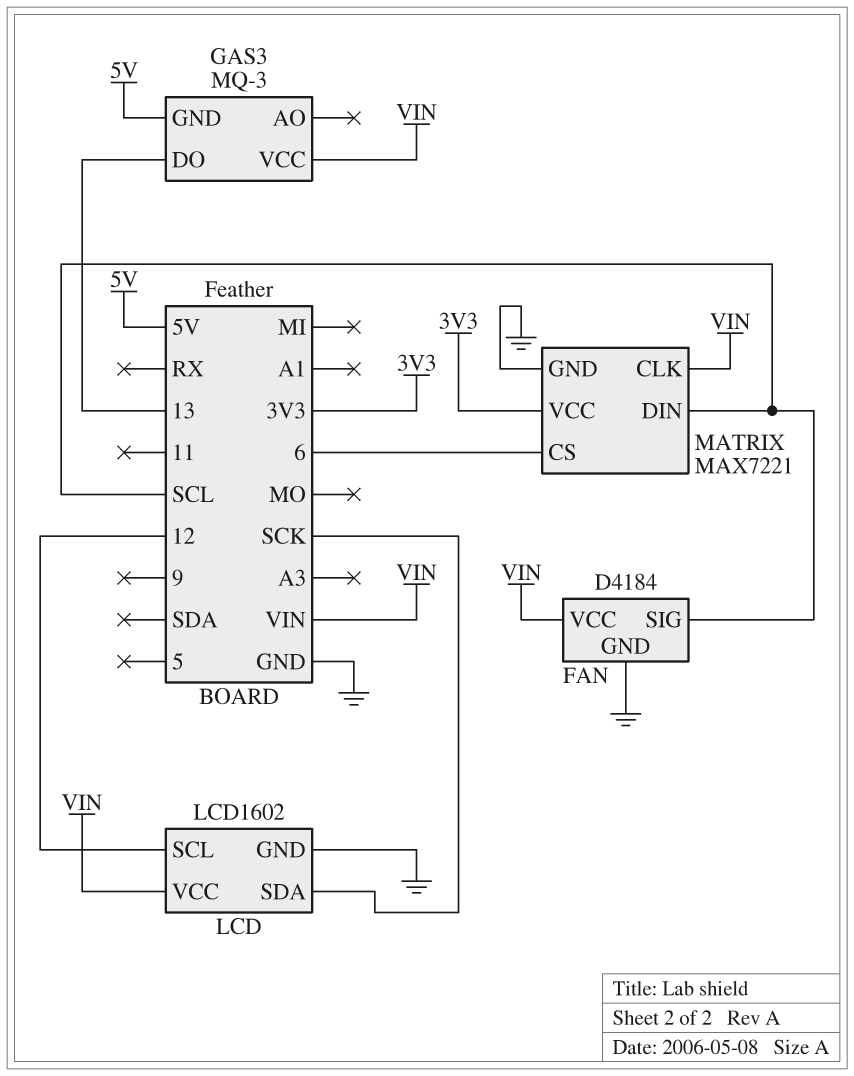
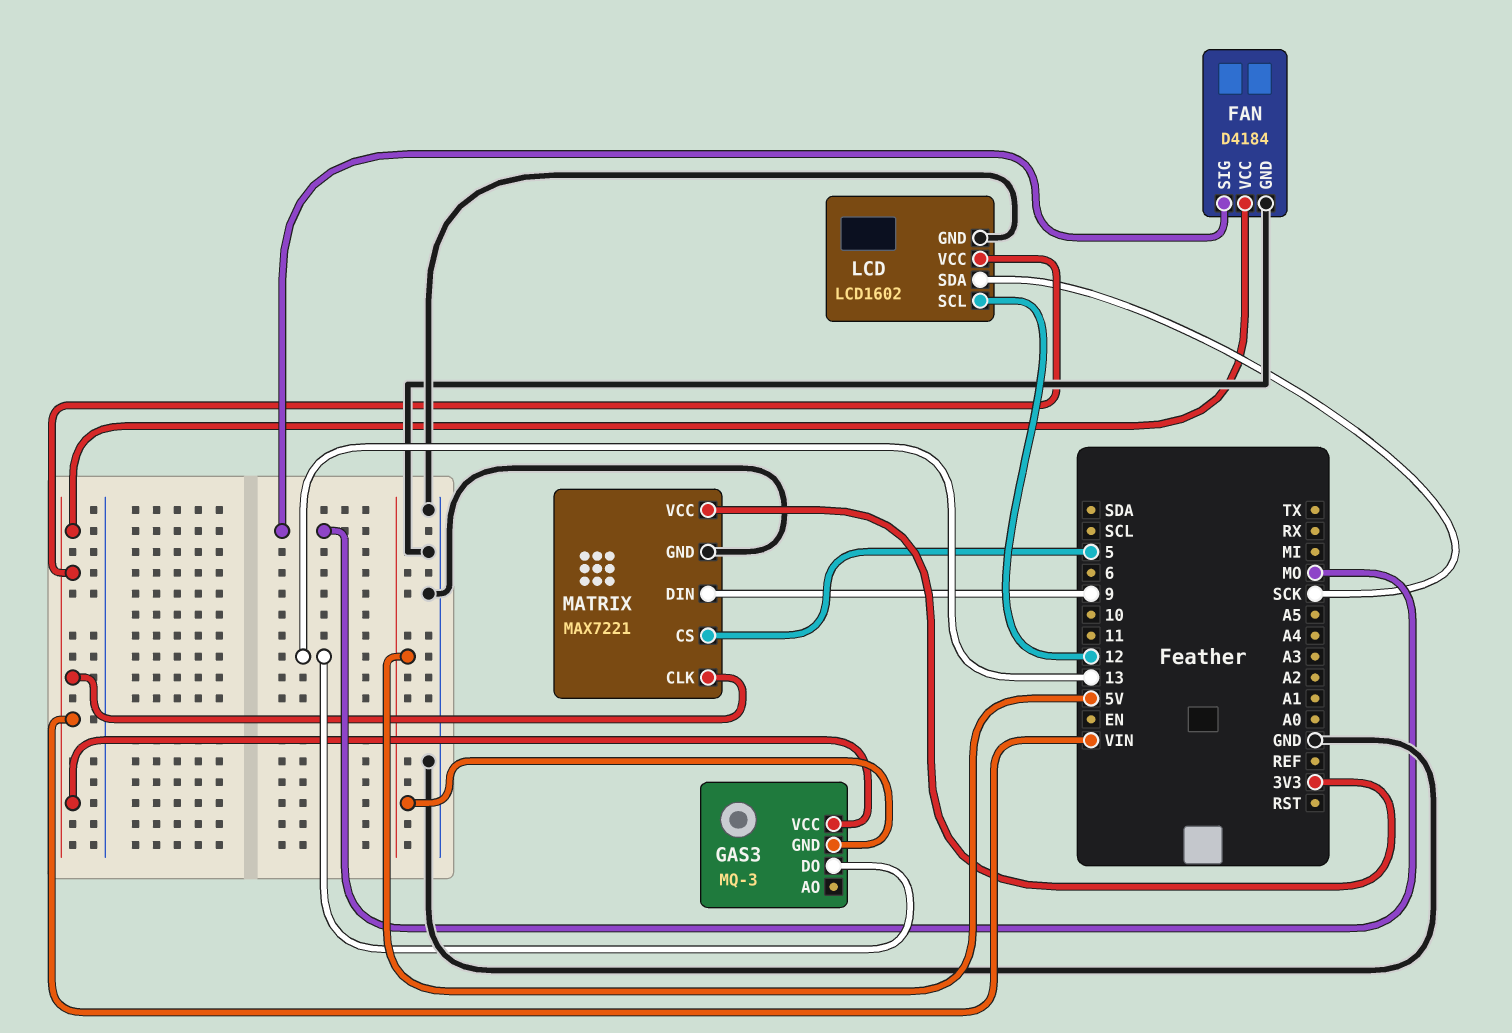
FAN pin SIG: SCL -> MO
MATRIX pin CS: 6 -> 5
MATRIX pin DIN: SCL -> 9

